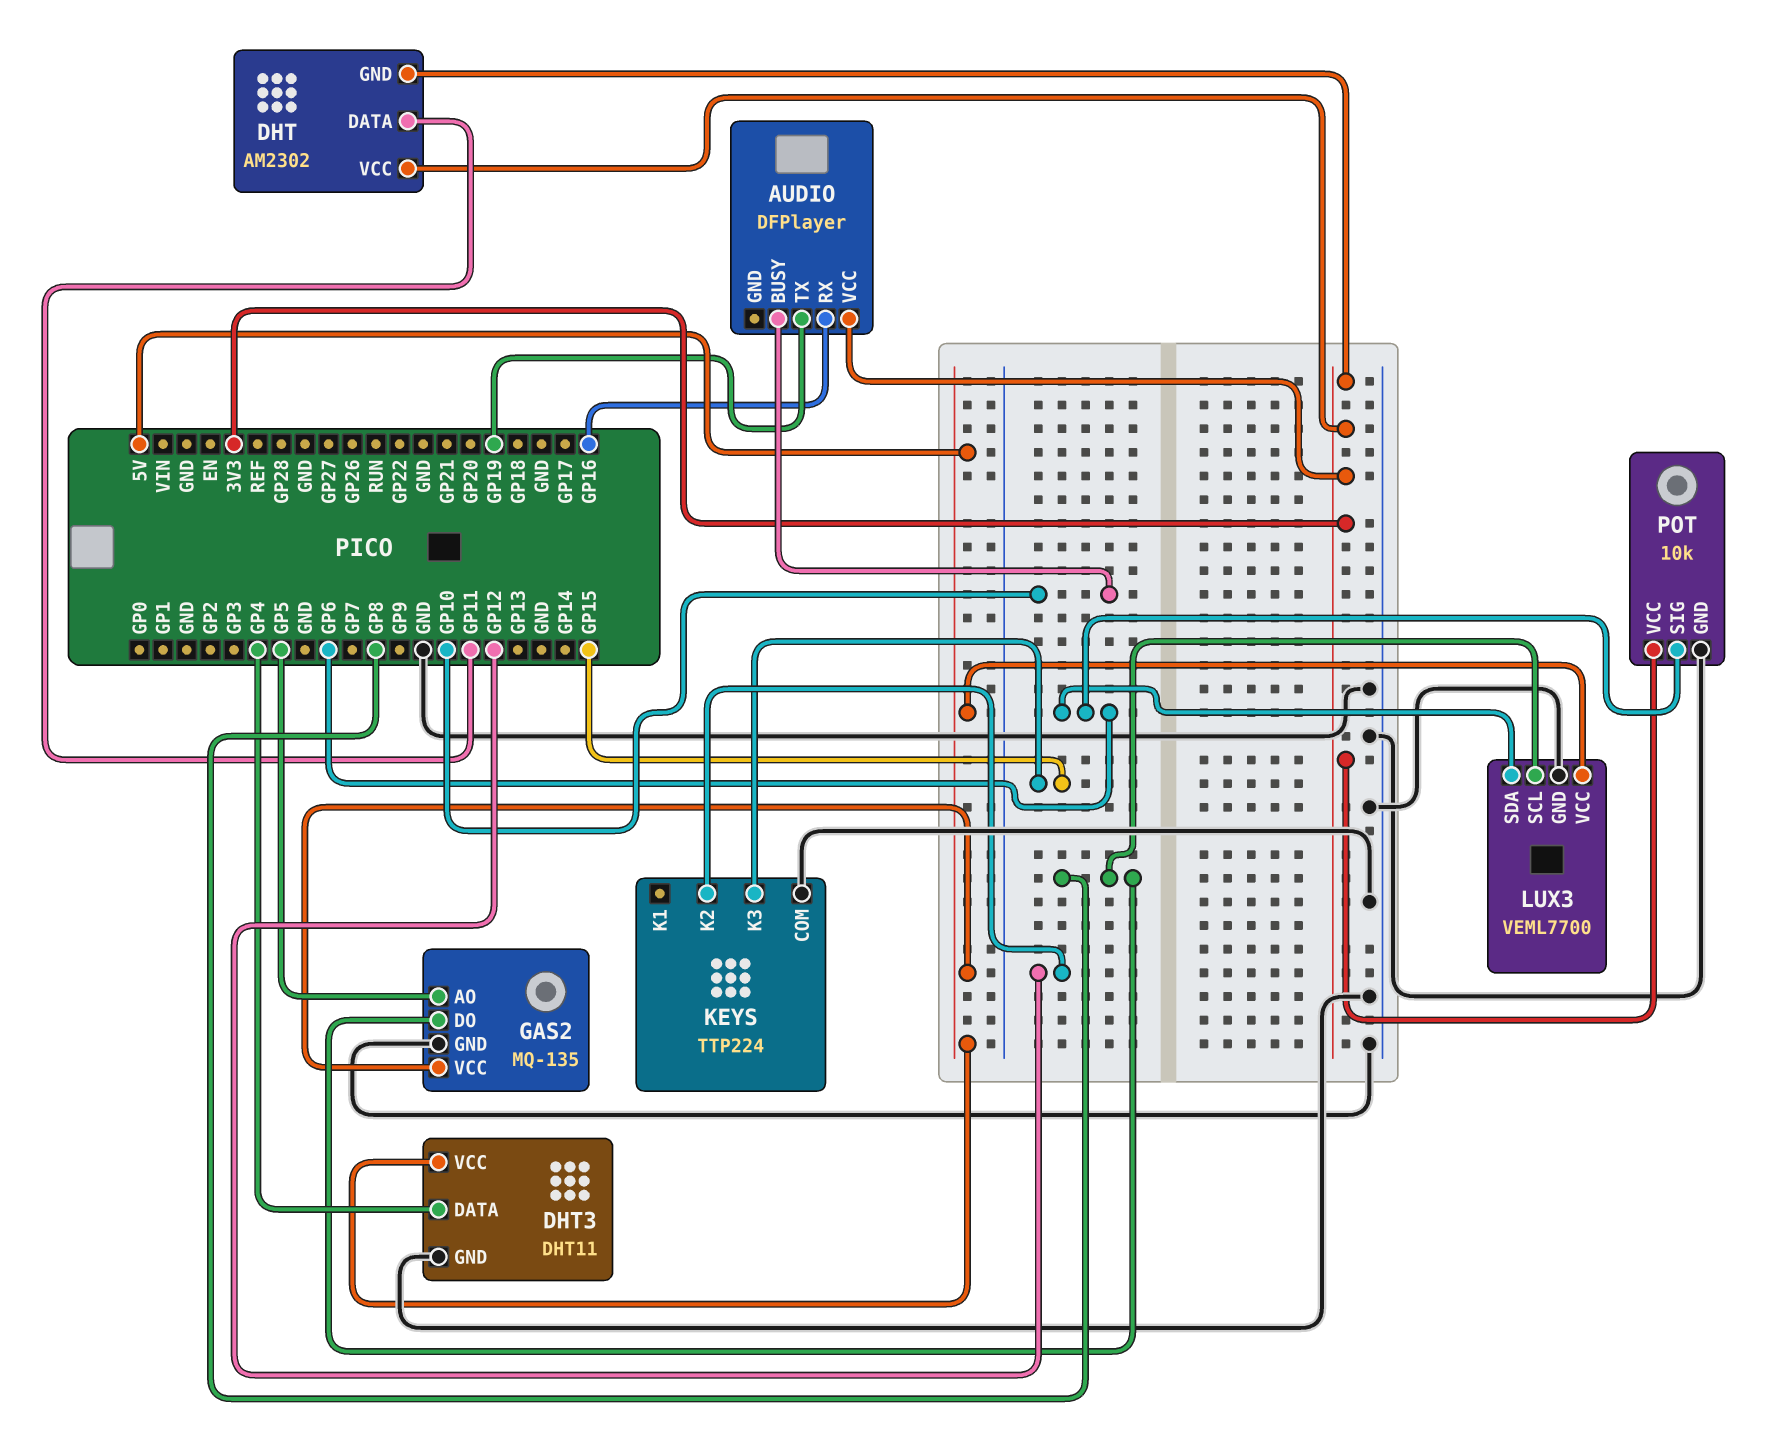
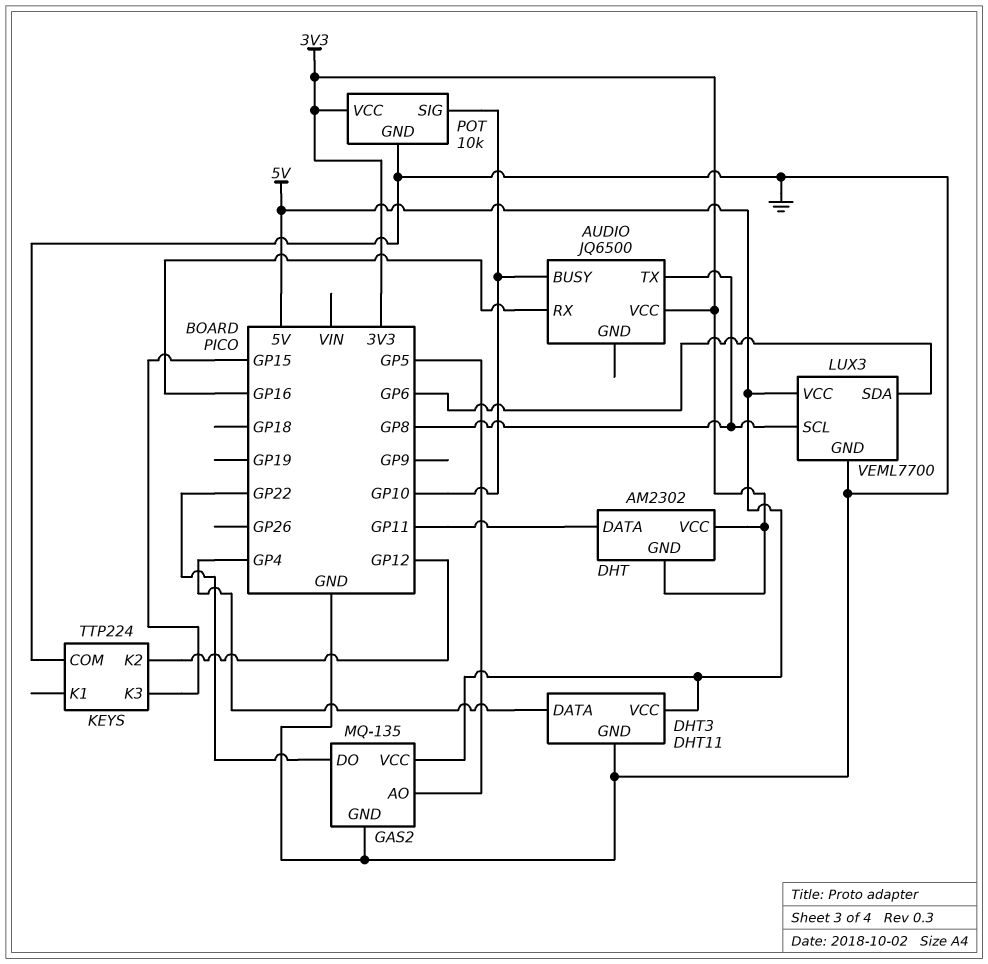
AUDIO: DFPlayer -> JQ6500
AUDIO pin TX: GP19 -> GP8
GAS2 pin DO: GP8 -> GP22
POT pin SIG: GP6 -> GP10

